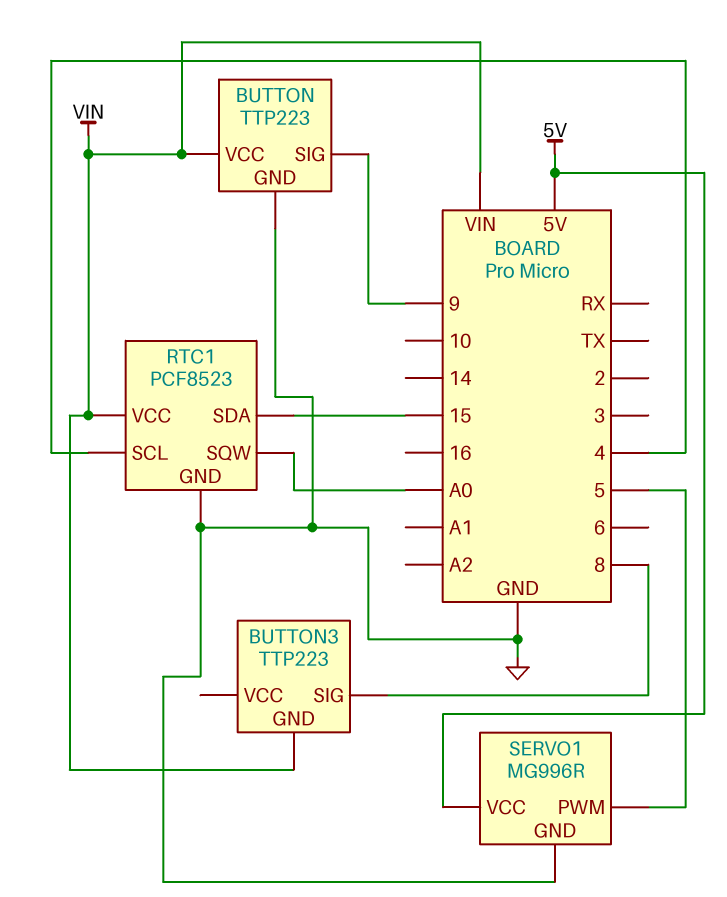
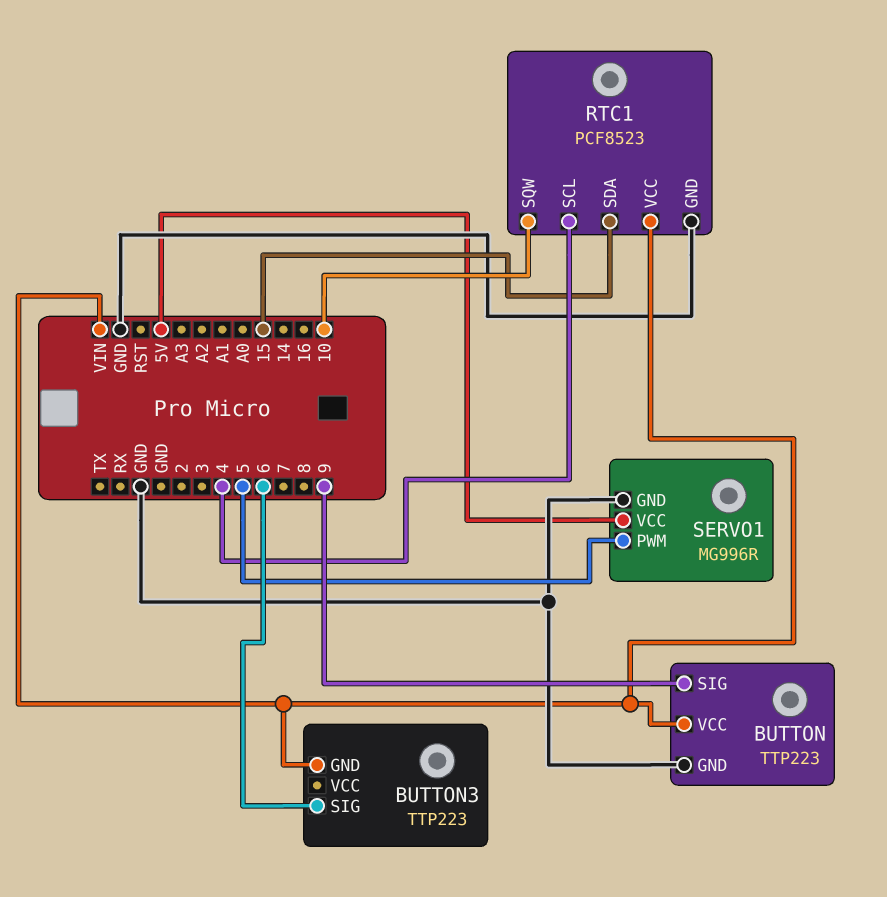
BUTTON3 pin SIG: 8 -> 6
RTC1 pin SQW: A0 -> 10

